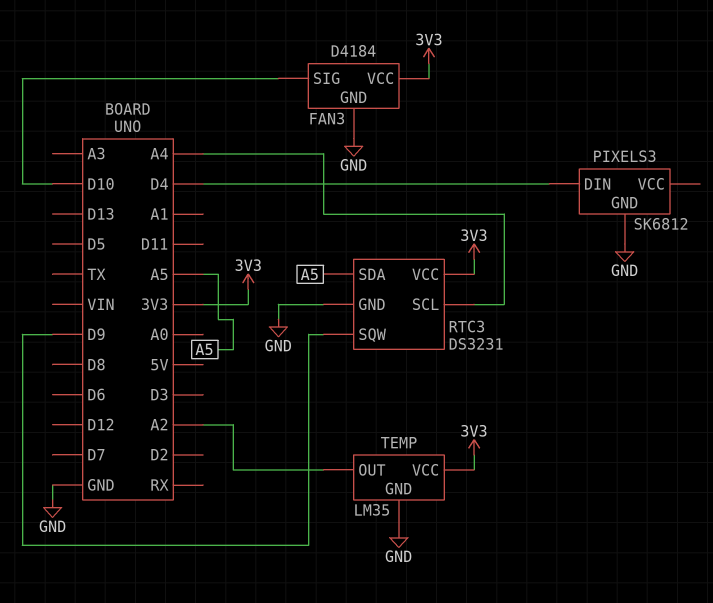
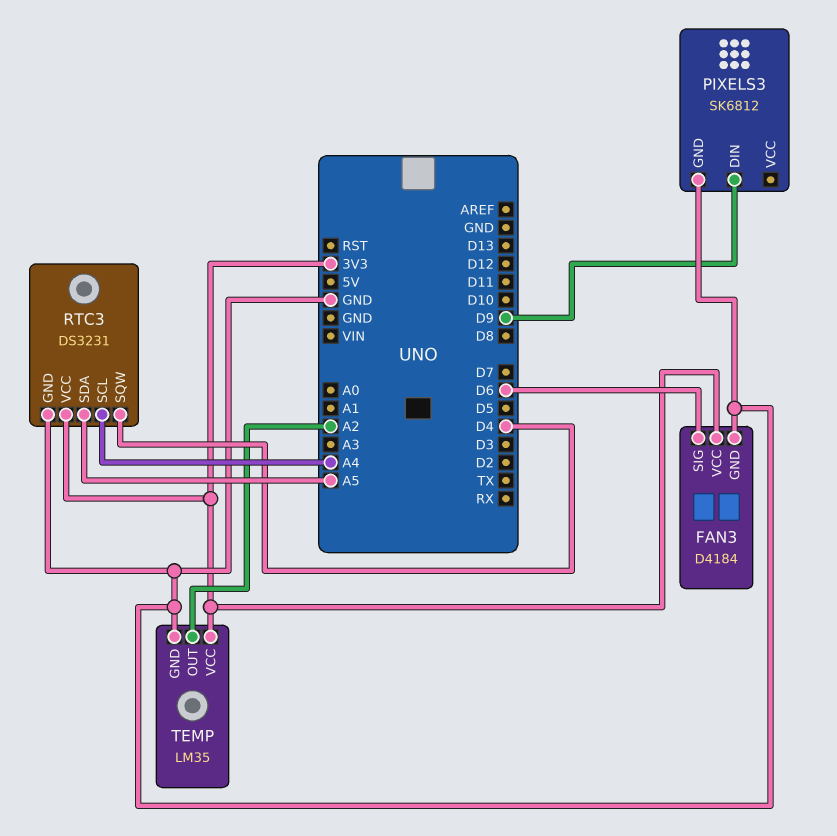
FAN3 pin SIG: D10 -> D6
PIXELS3 pin DIN: D4 -> D9
RTC3 pin SQW: D9 -> D4

